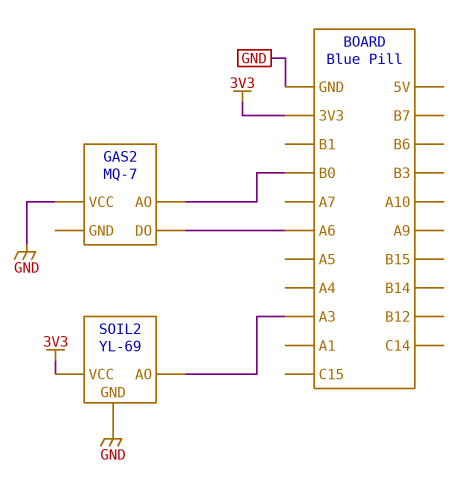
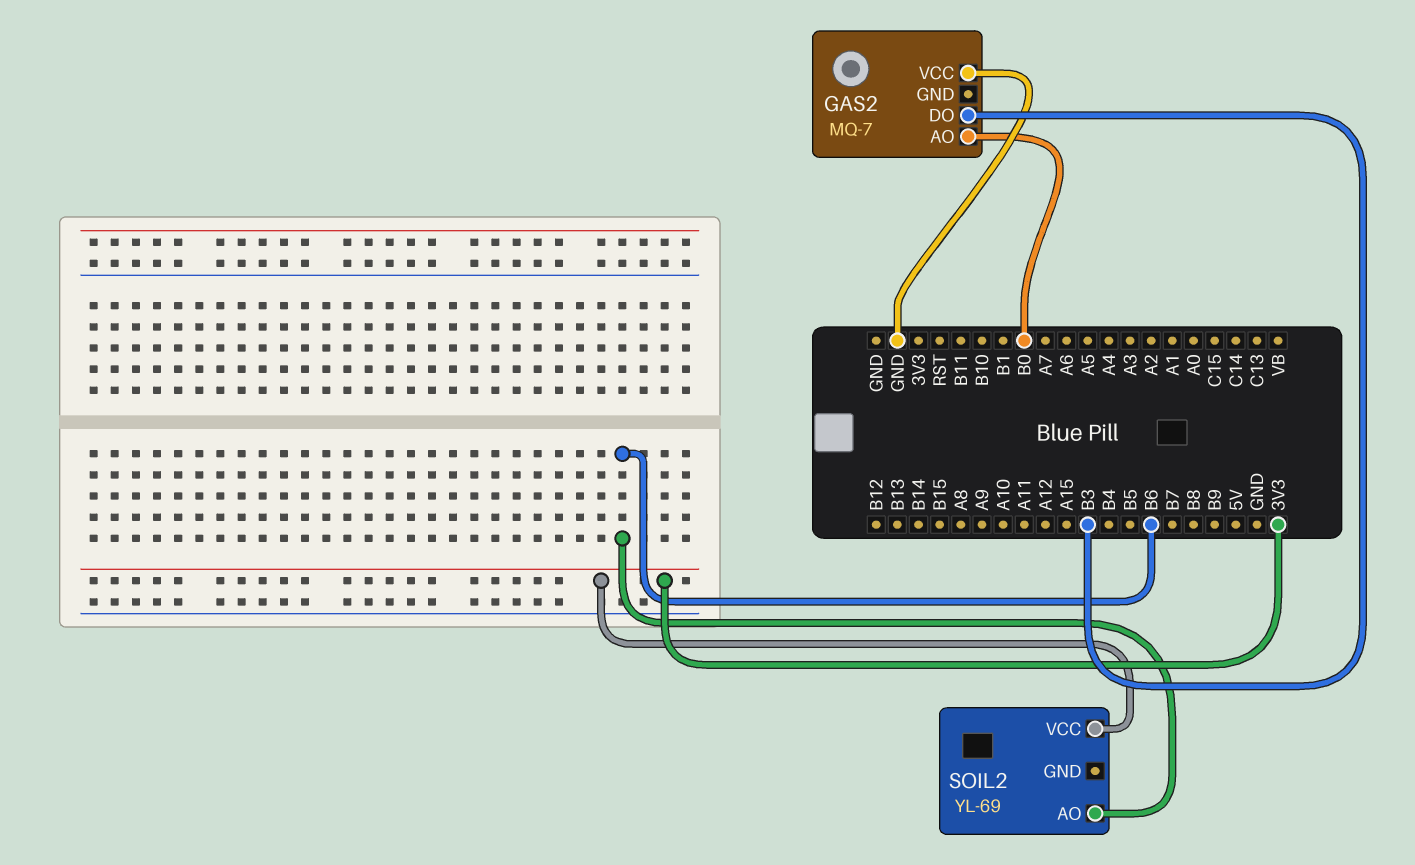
GAS2 pin DO: A6 -> B3
SOIL2 pin AO: A3 -> B6
SOIL2 pin GND: GND -> none

